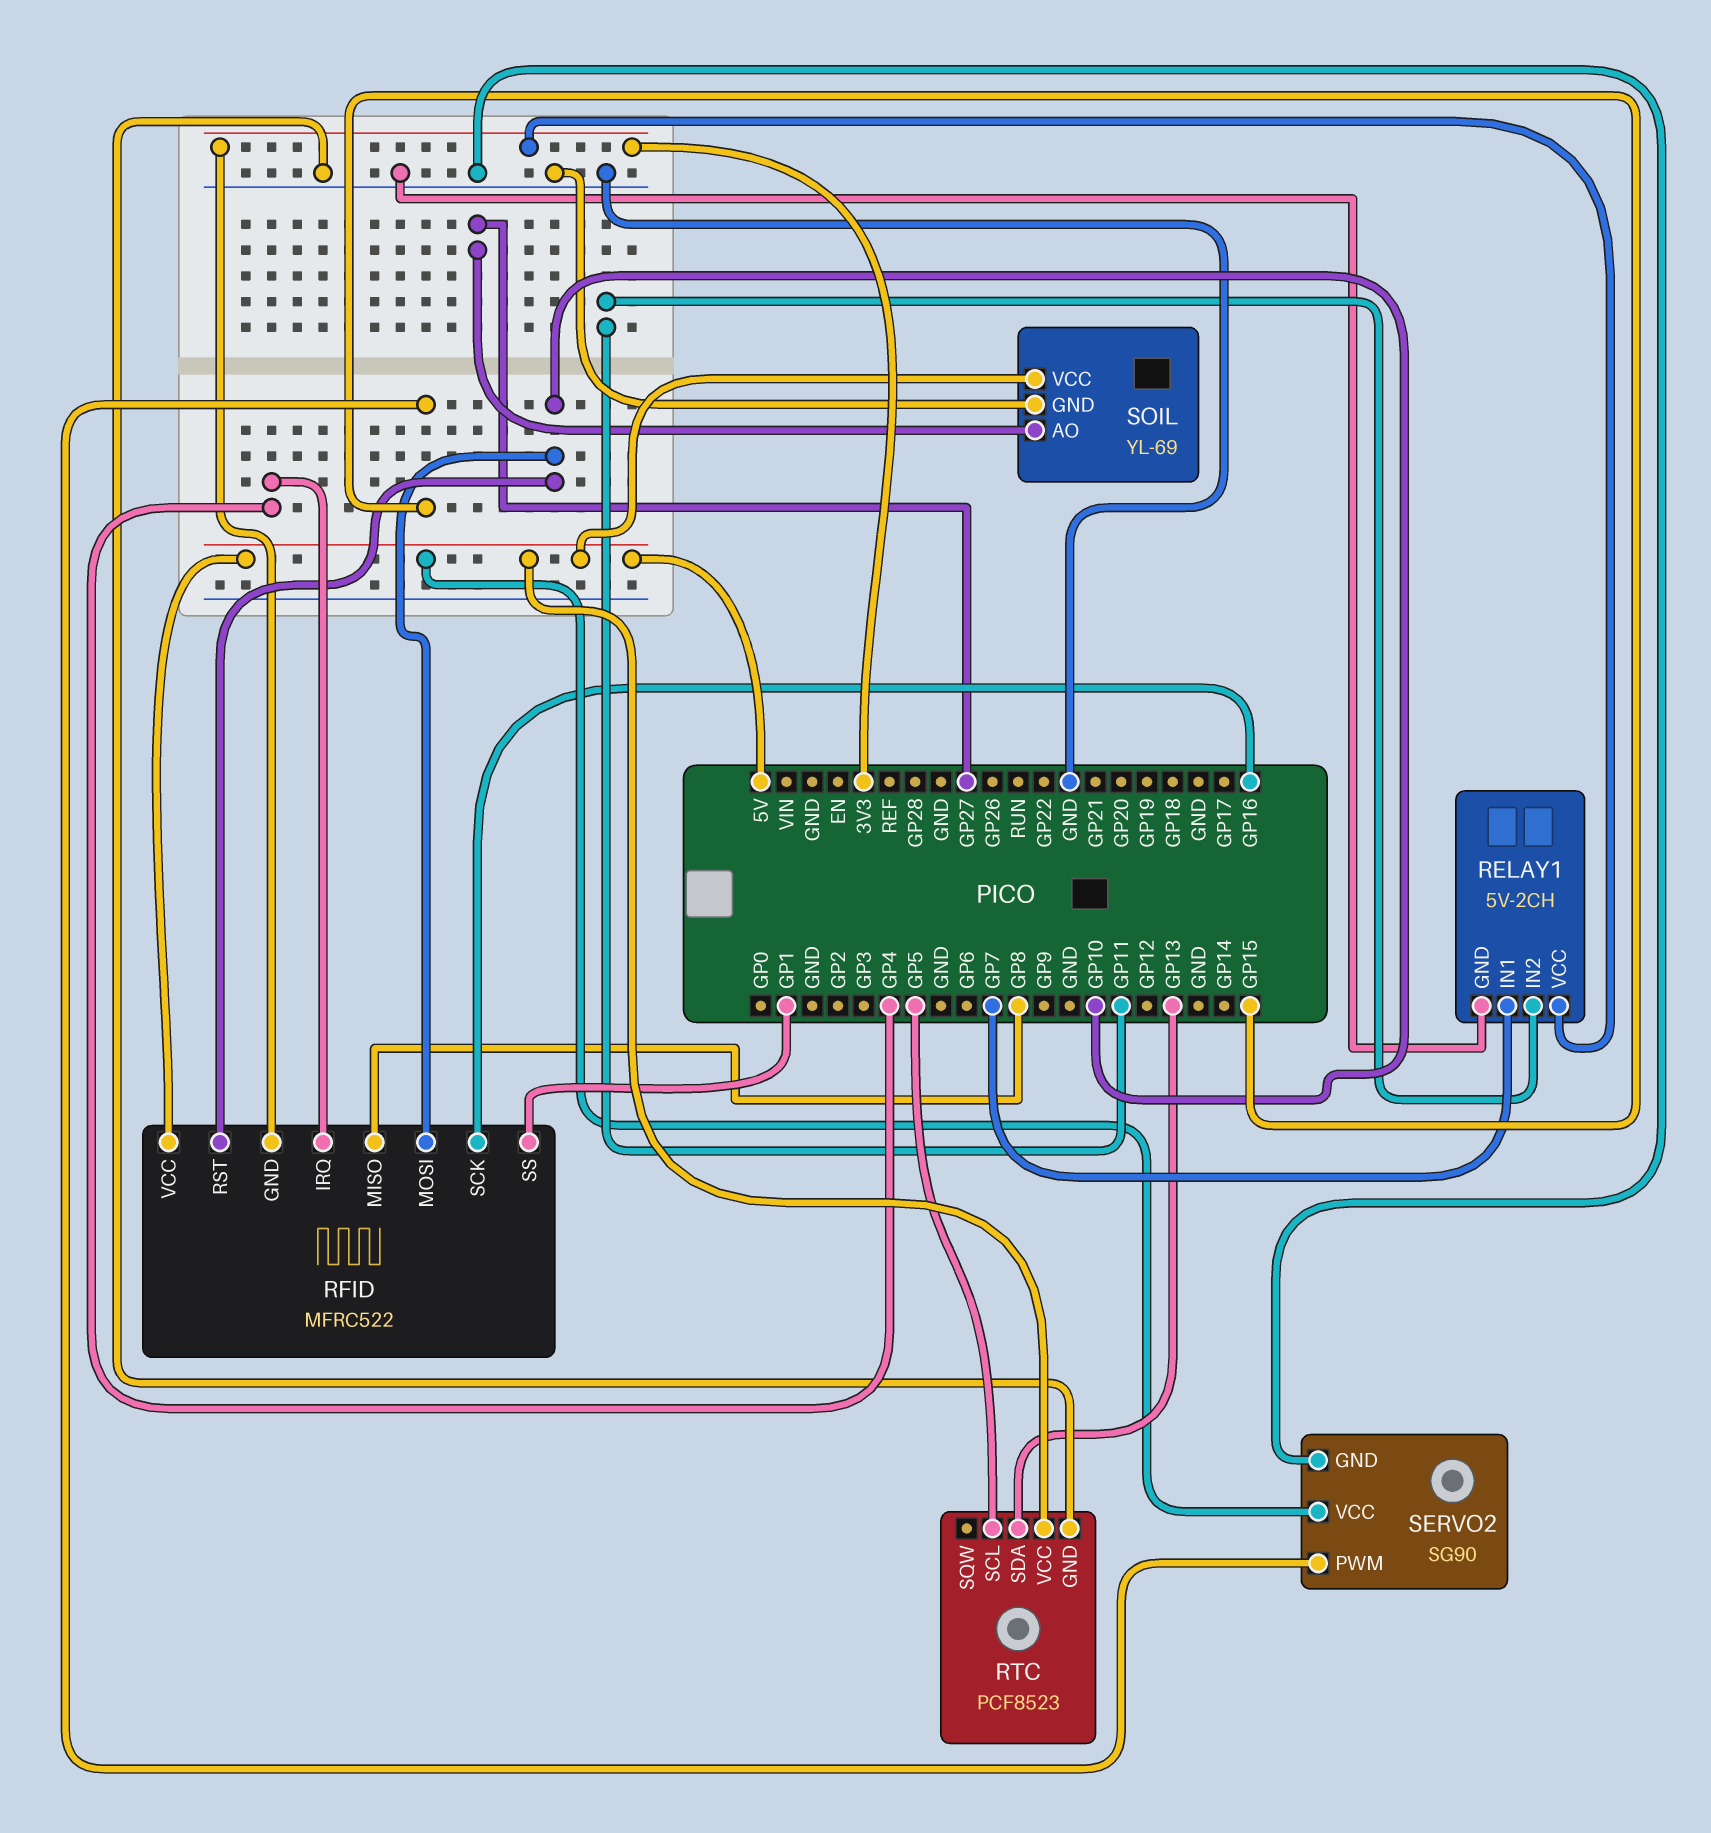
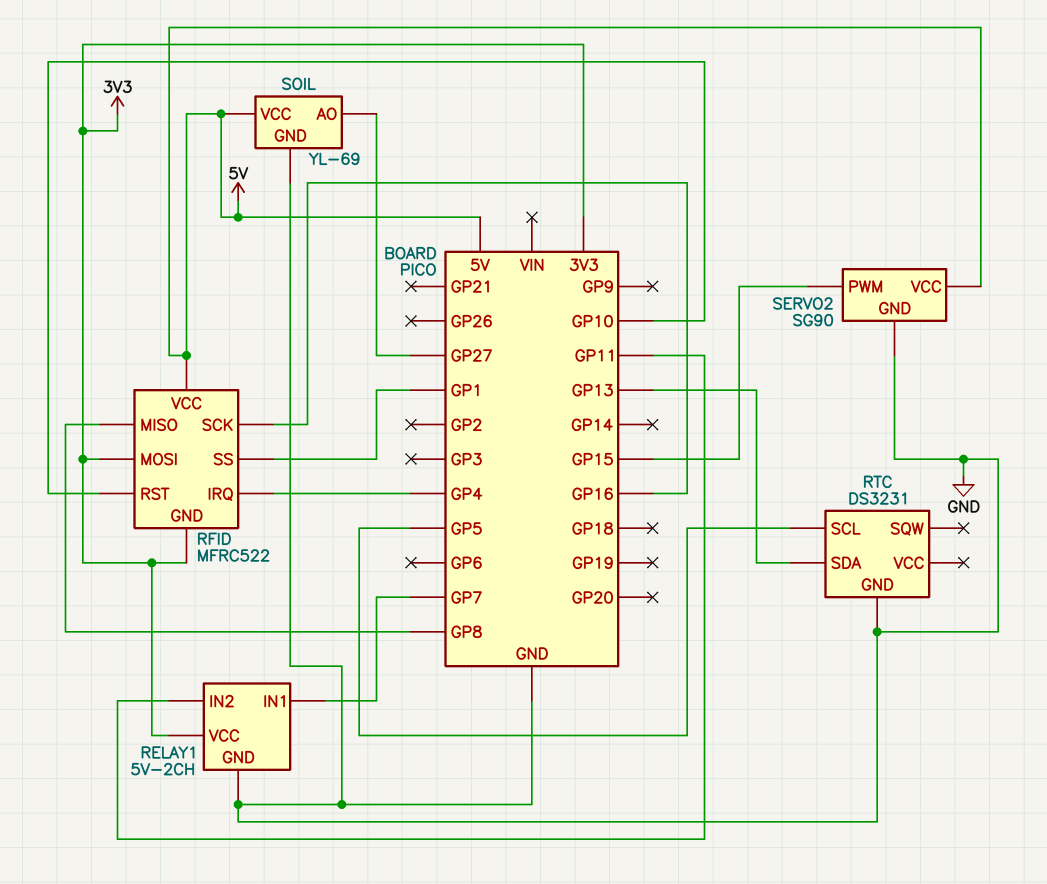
RFID pin MOSI: GP10 -> 3V3
RTC: PCF8523 -> DS3231
RTC pin VCC: 5V -> none

